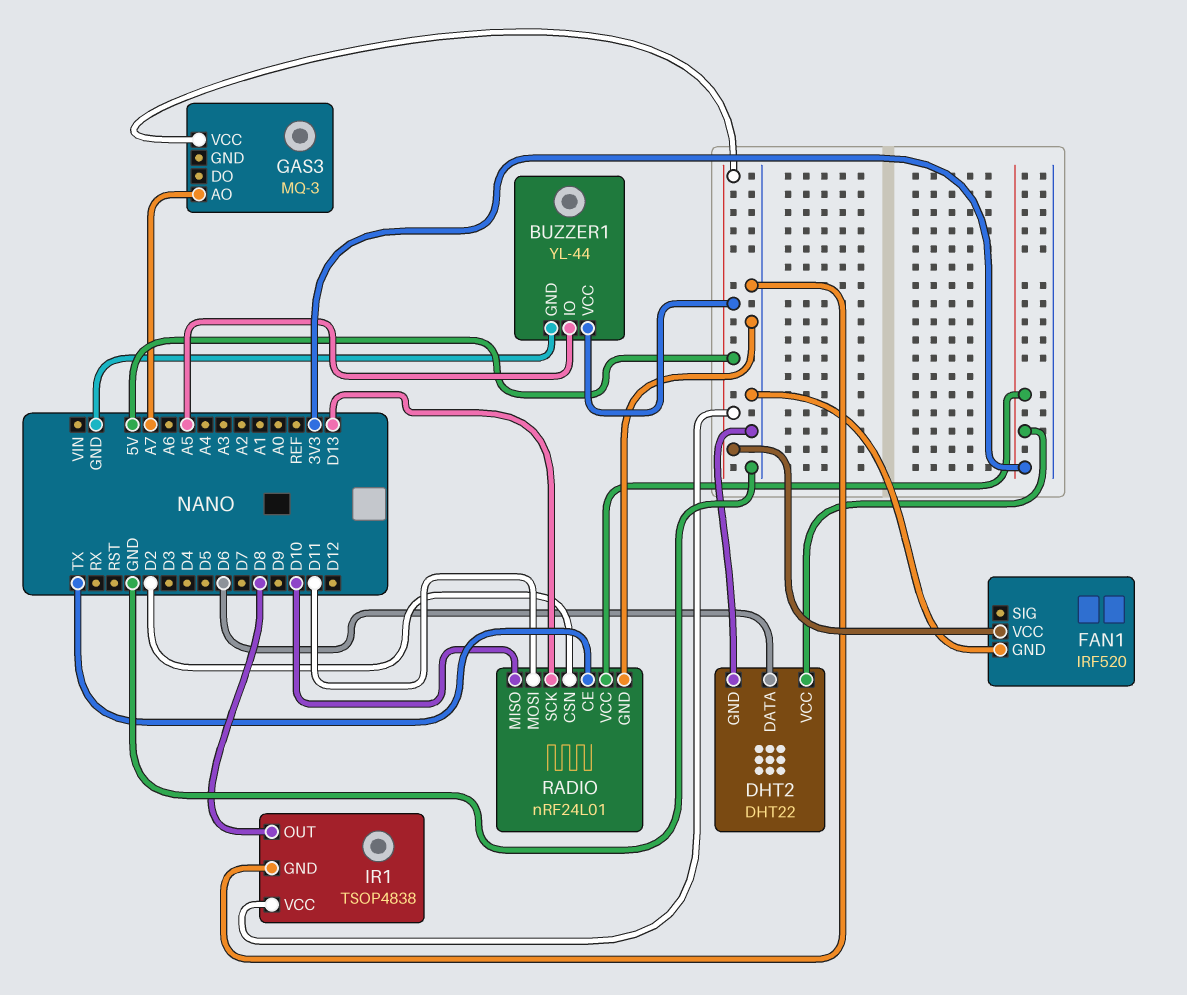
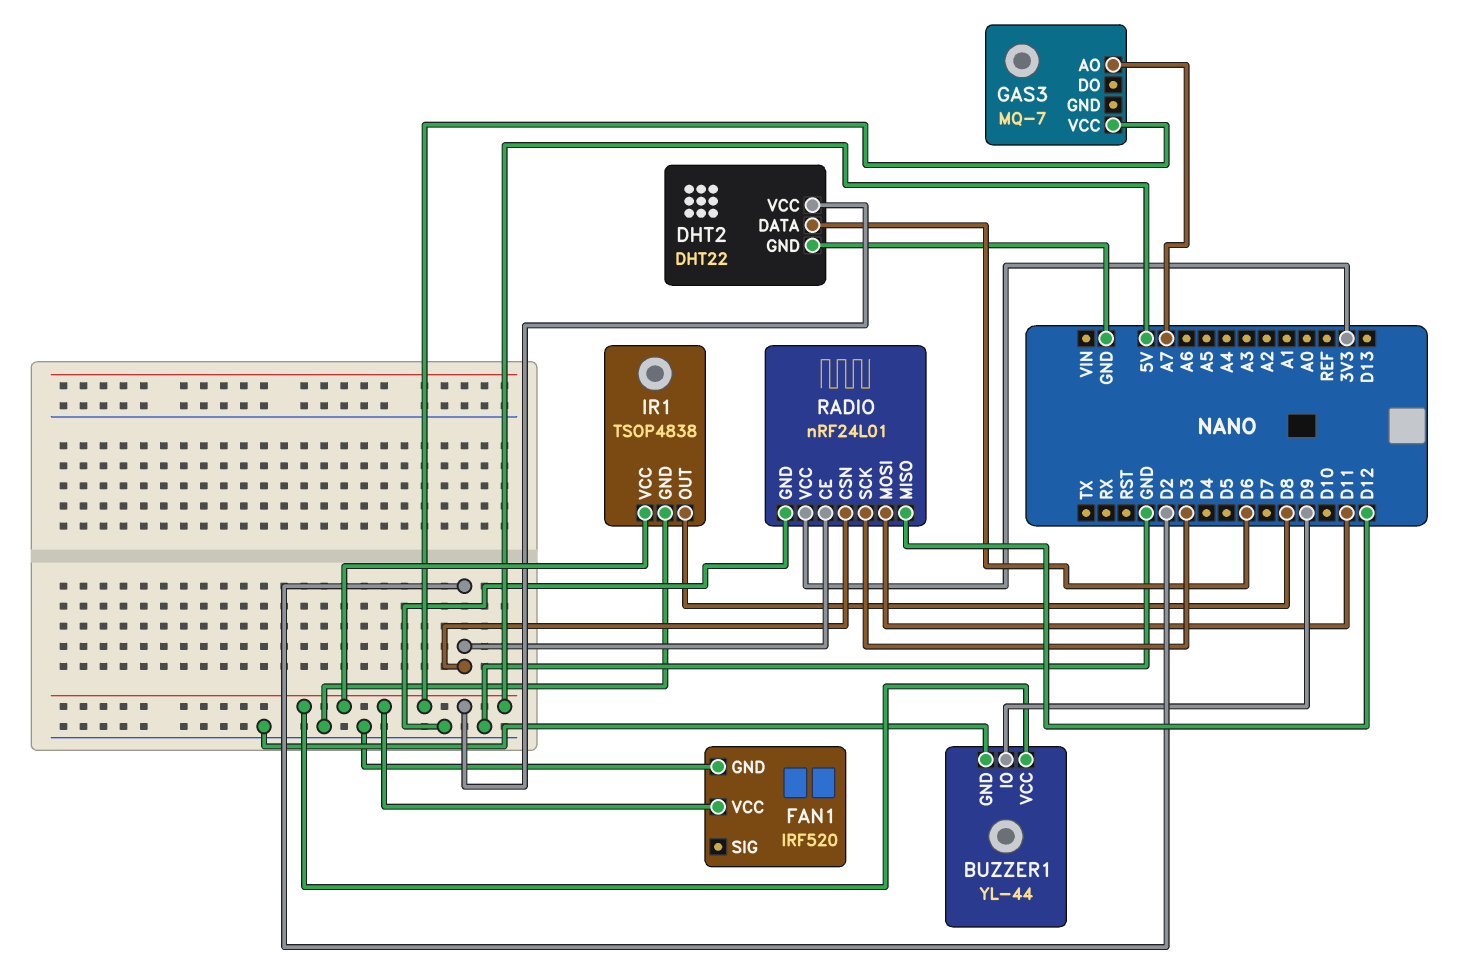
BUZZER1 pin IO: A5 -> D9
DHT2 pin VCC: 3V3 -> 5V
GAS3: MQ-3 -> MQ-7
RADIO pin CE: TX -> D2
RADIO pin MISO: D10 -> D12
RADIO pin SCK: D13 -> D3

